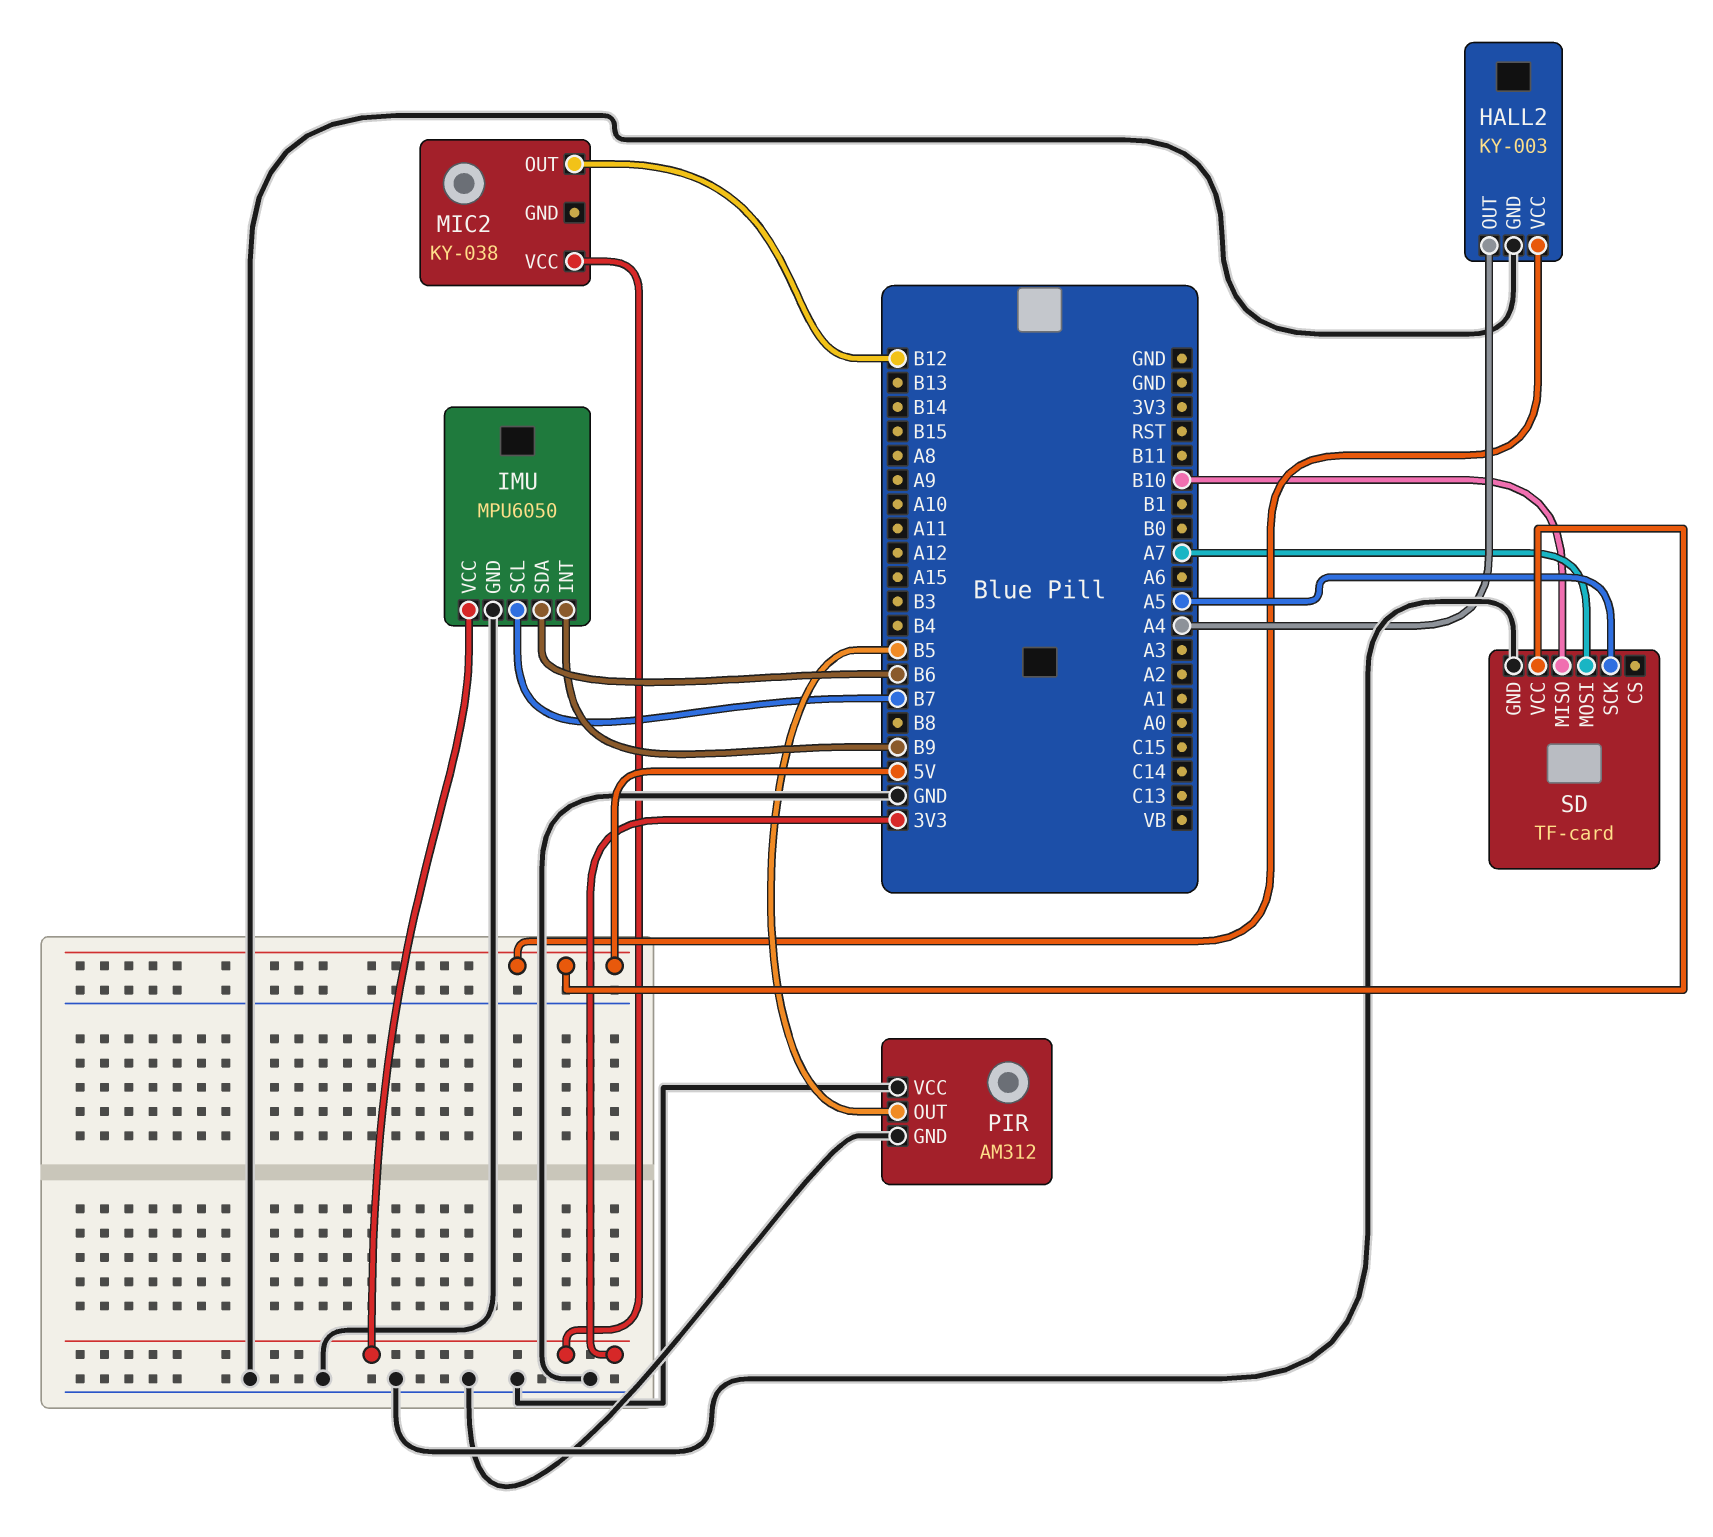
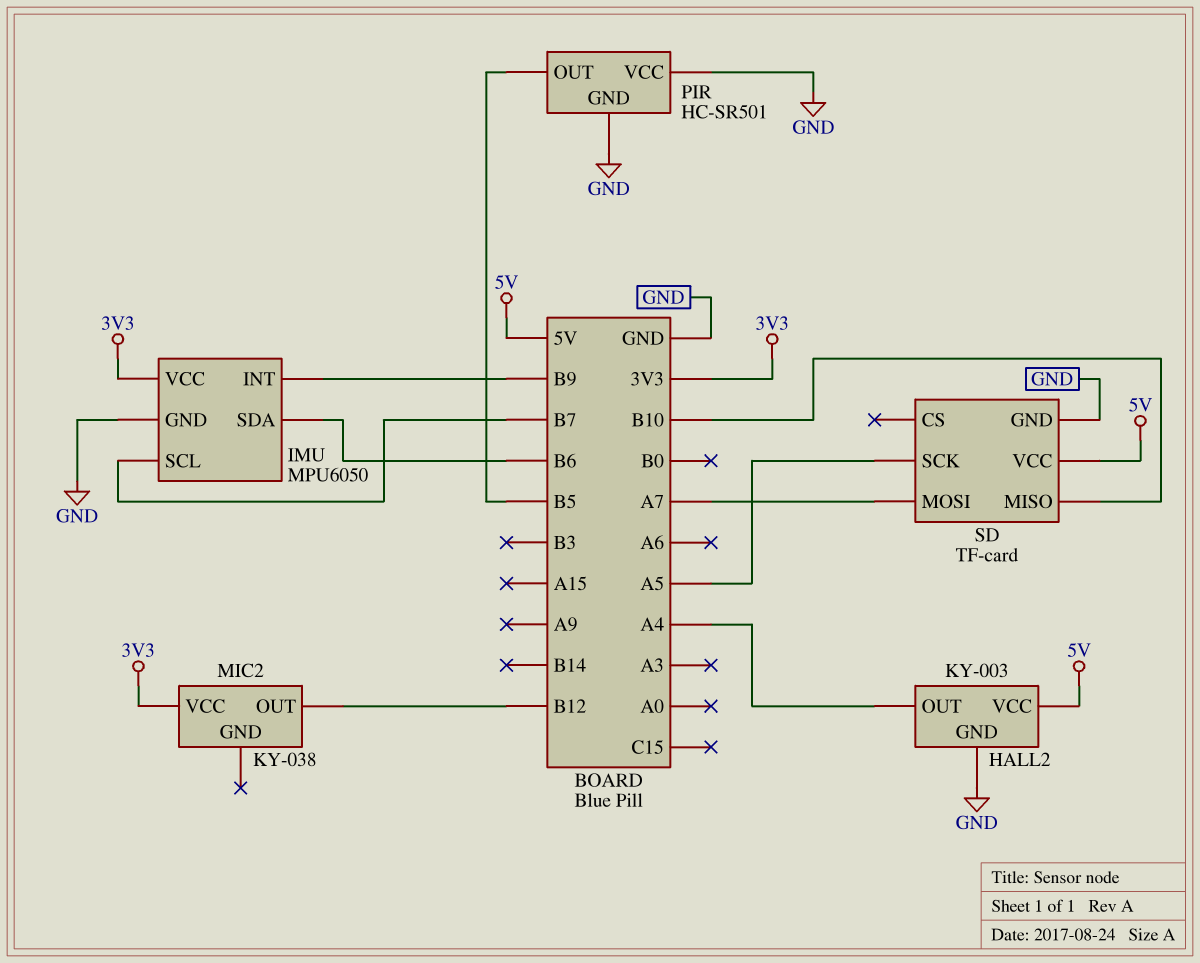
PIR: AM312 -> HC-SR501

